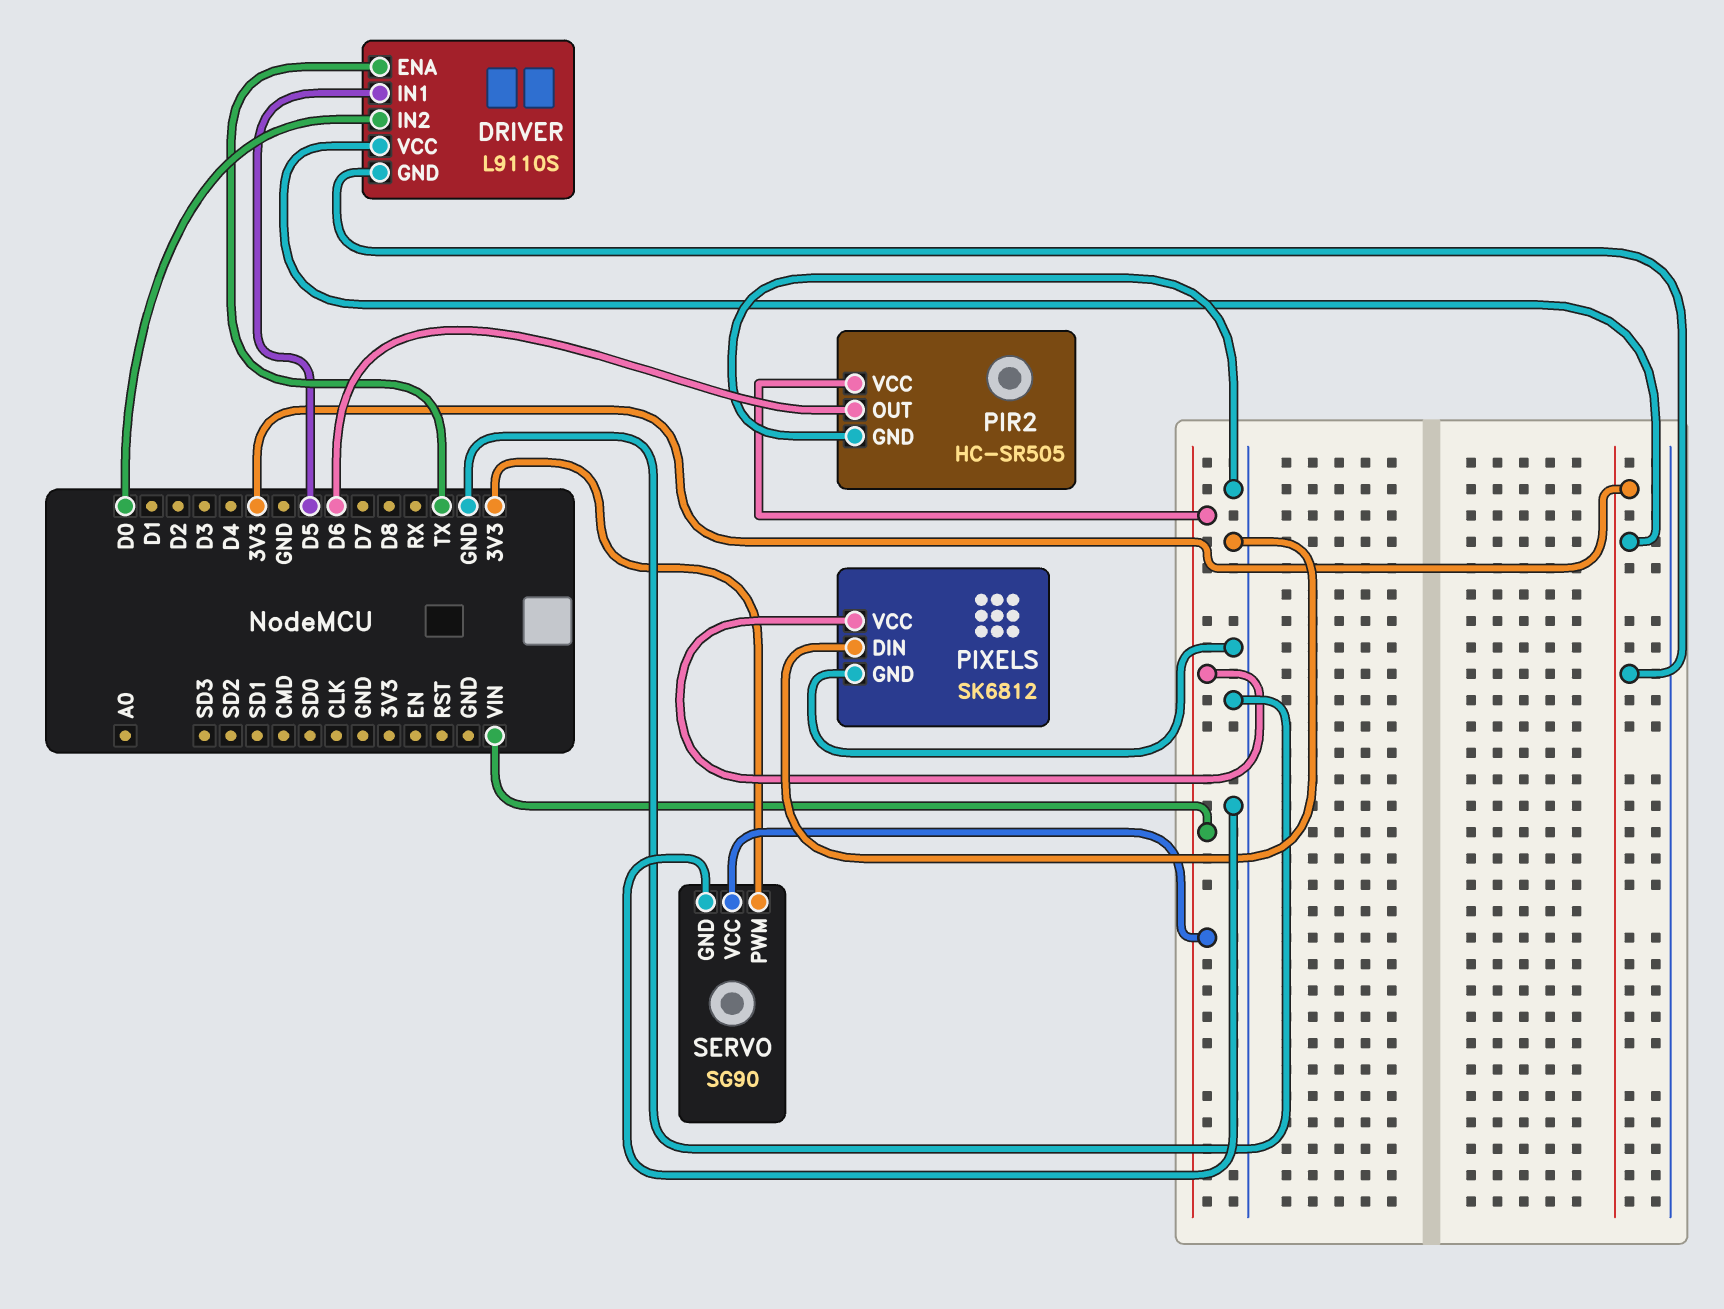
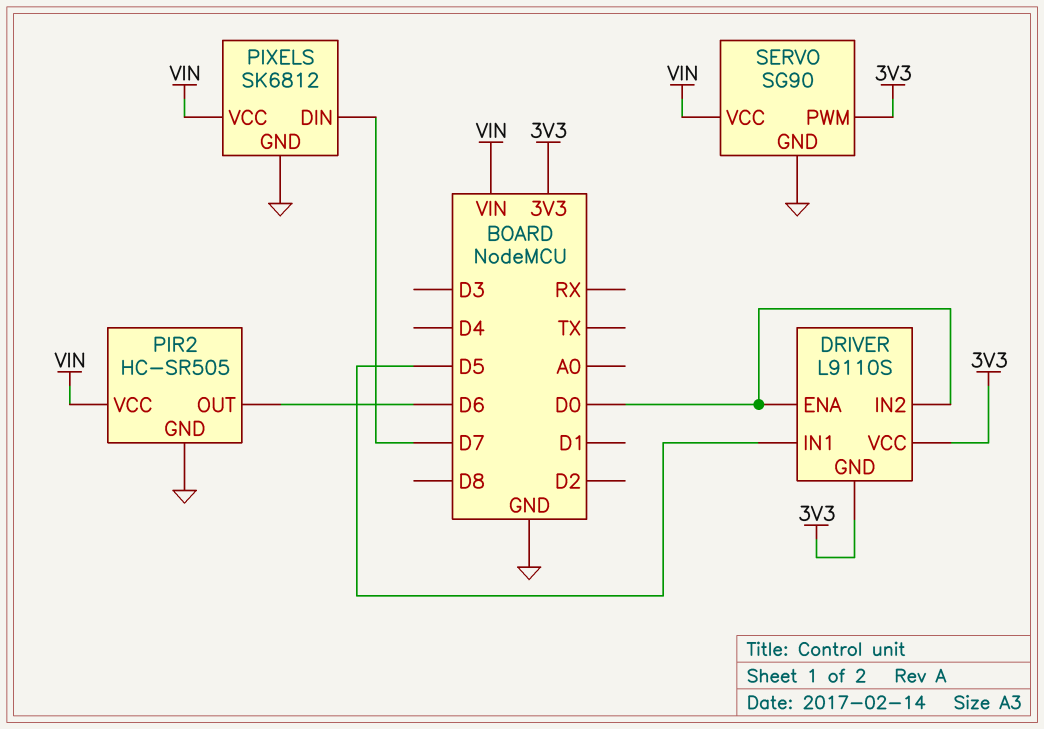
DRIVER pin ENA: TX -> D0
PIXELS pin DIN: GND -> D7

